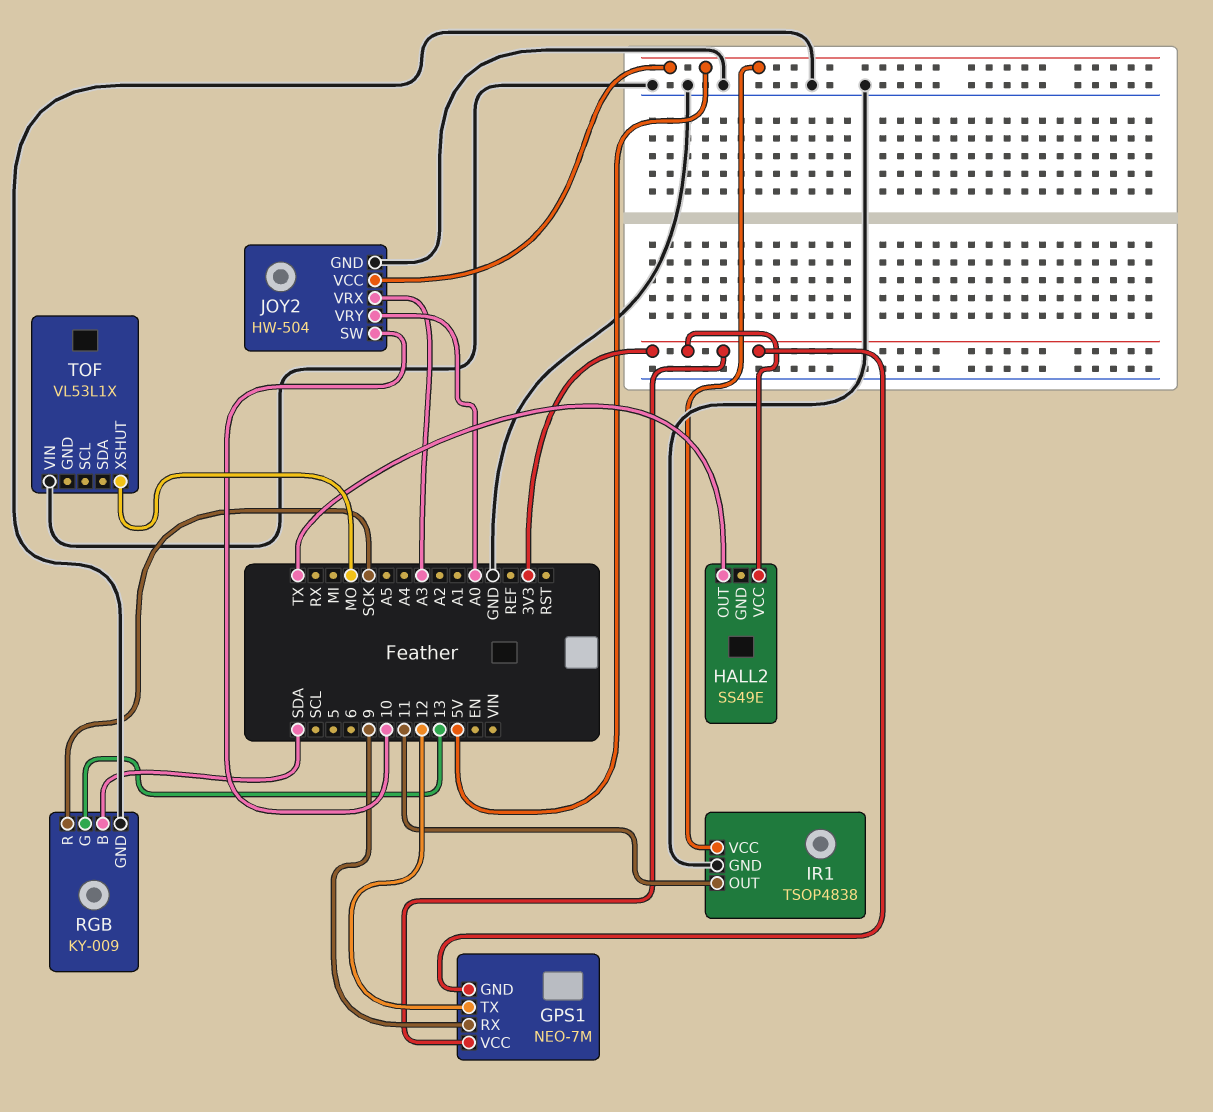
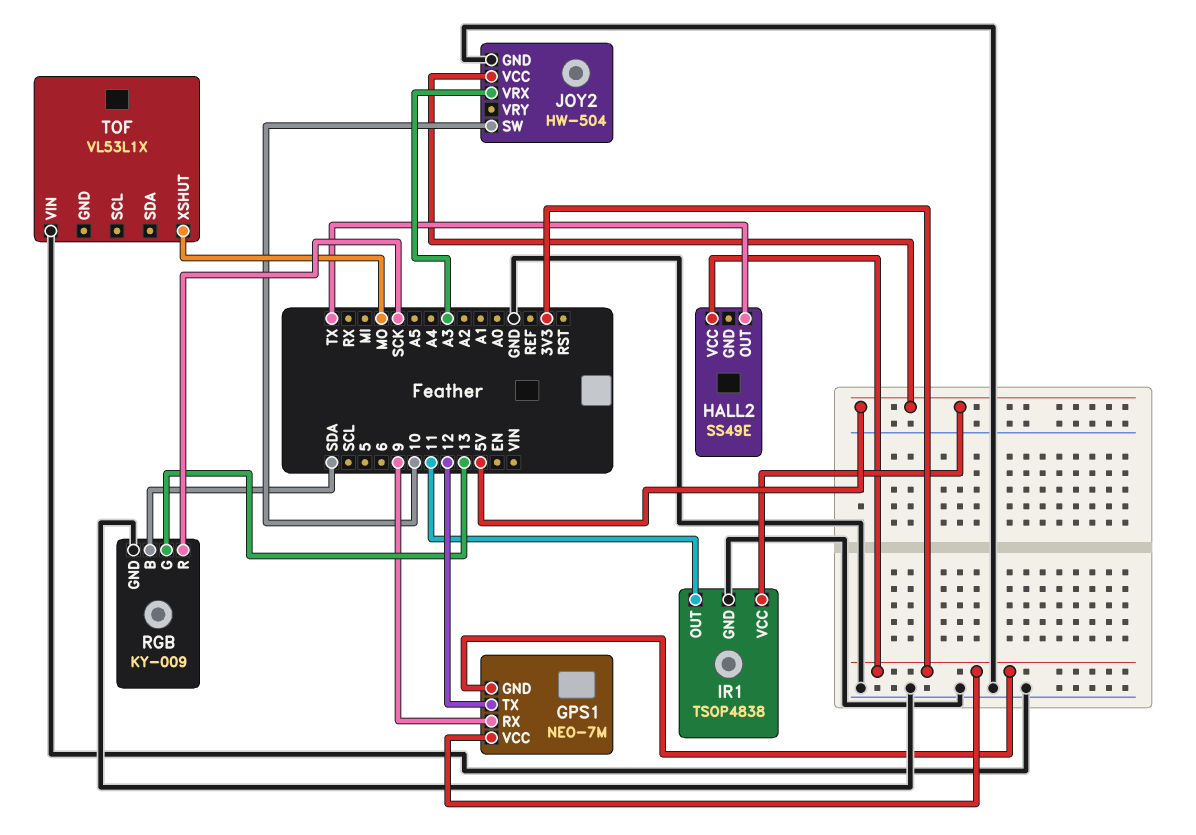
JOY2 pin VRY: A0 -> none

